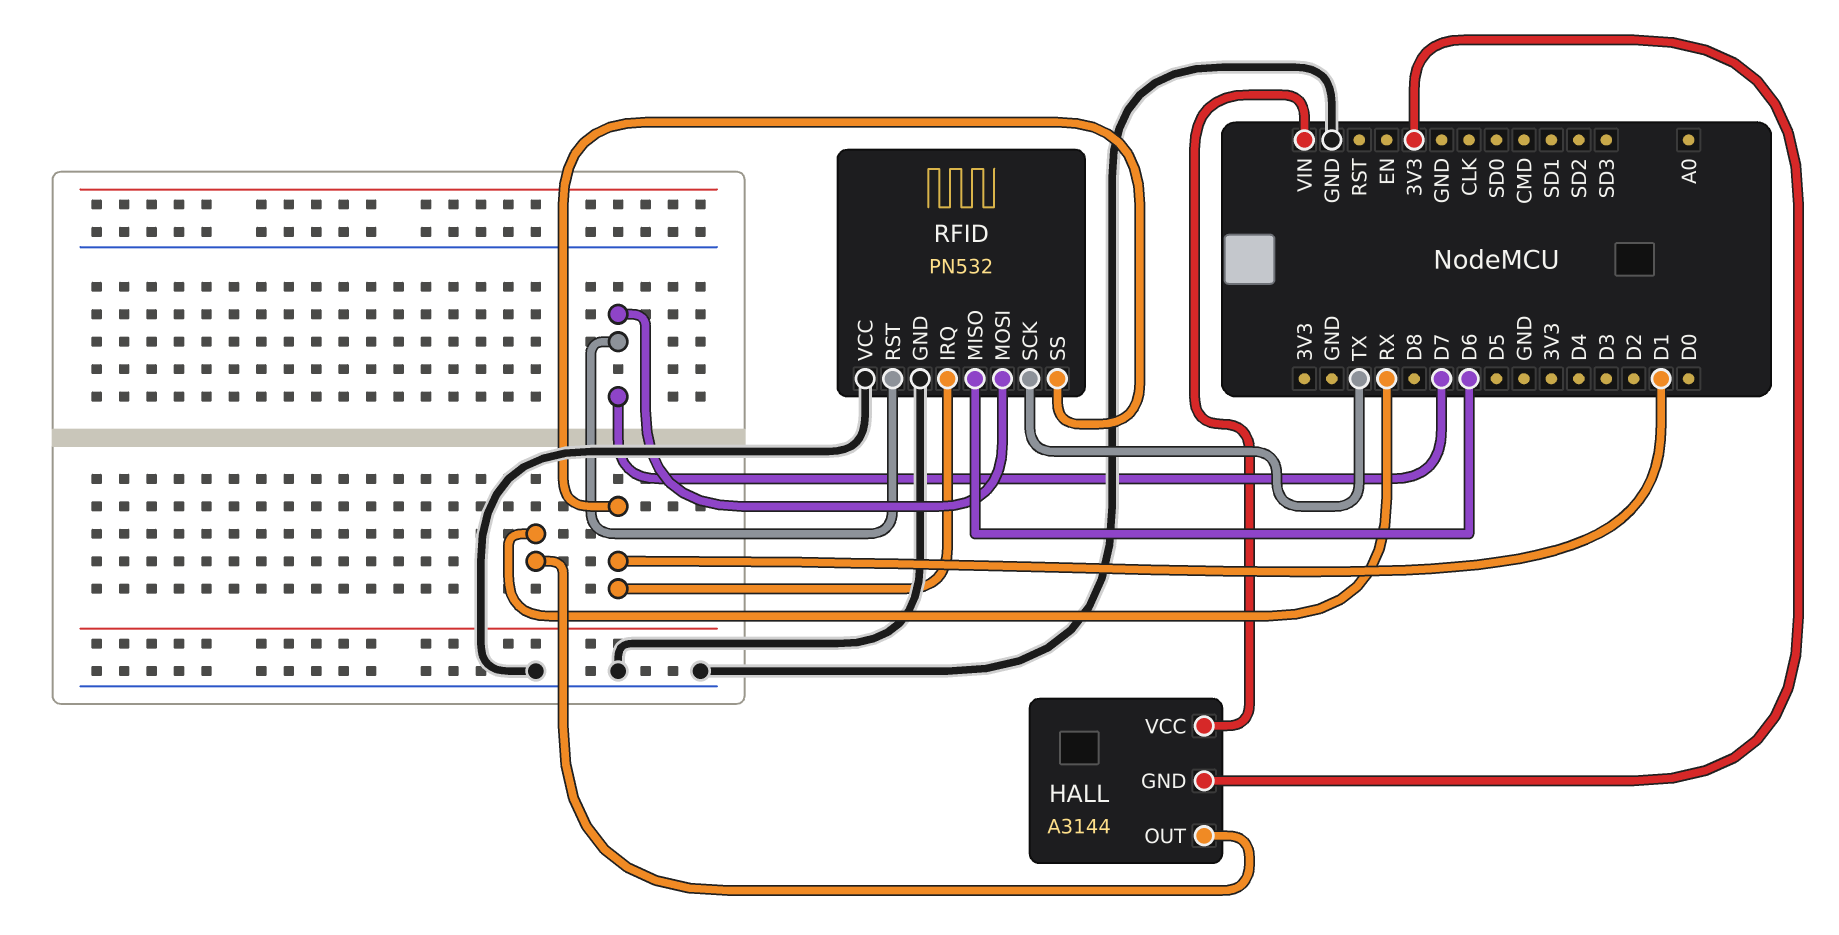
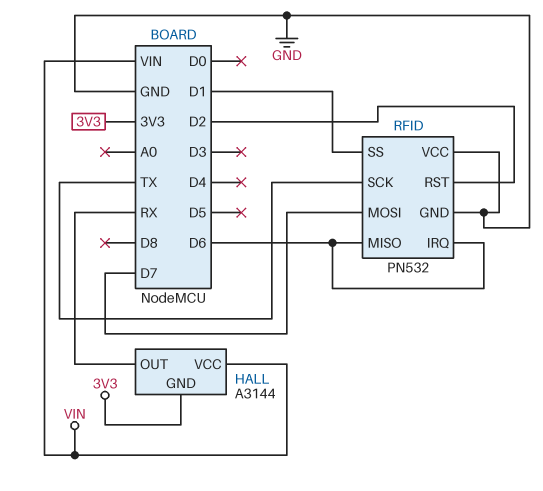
RFID pin IRQ: D1 -> D6
RFID pin RST: D7 -> D2

